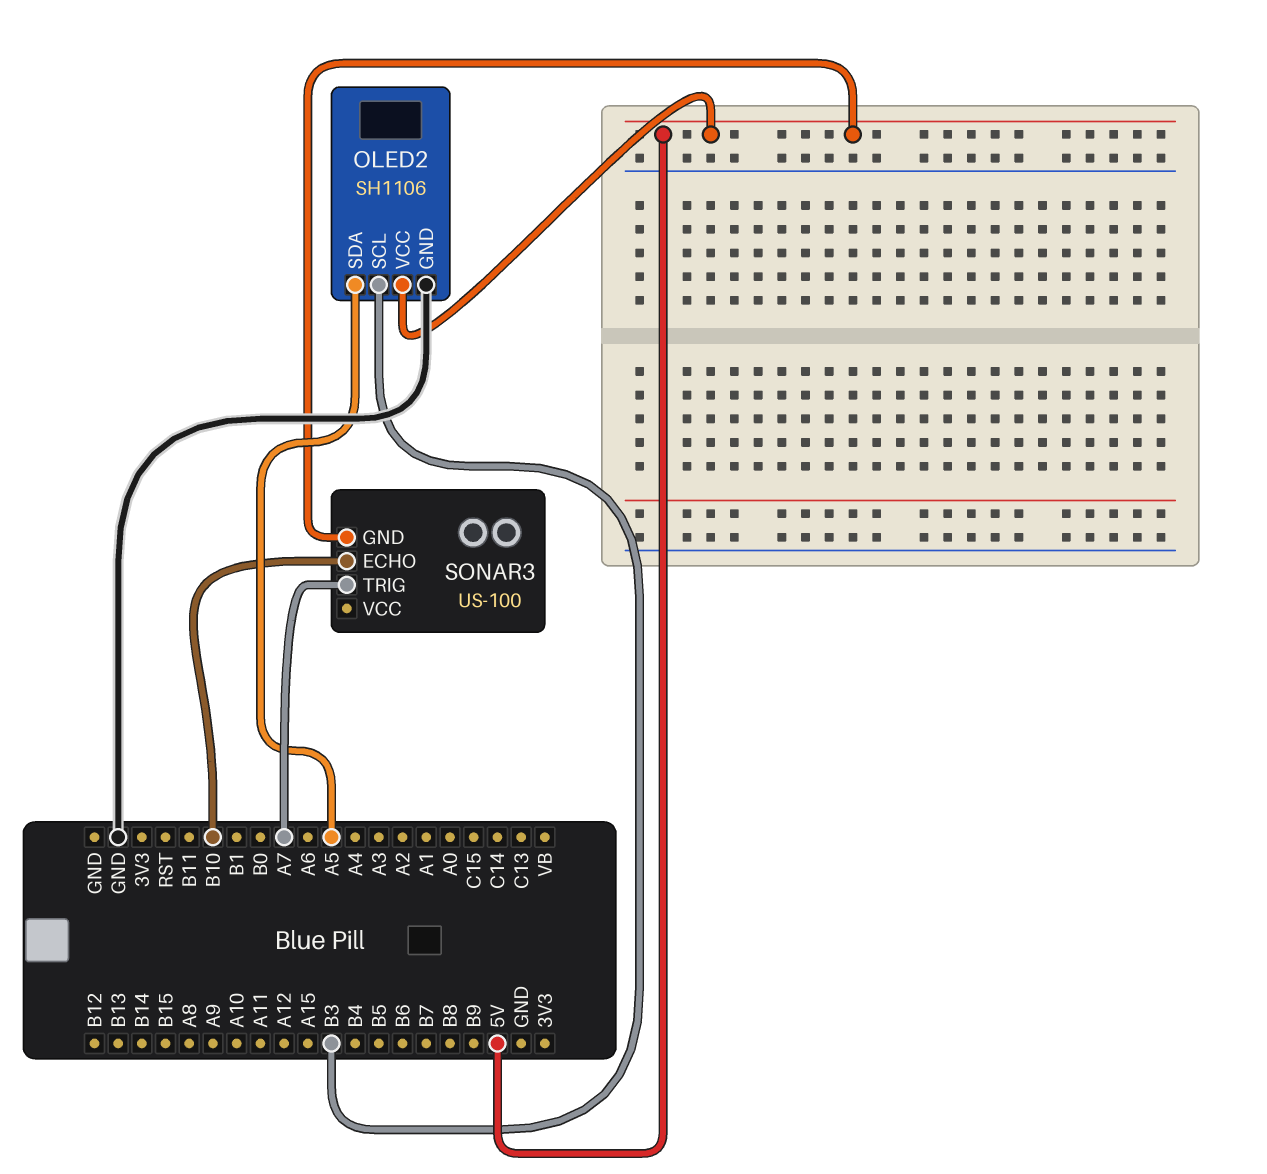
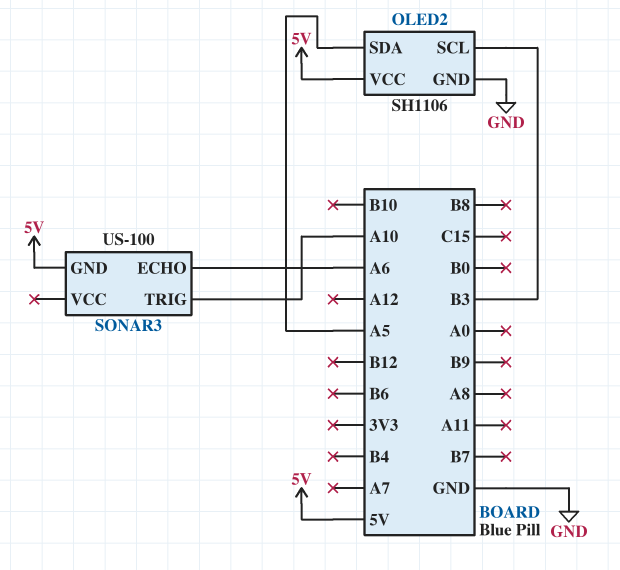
SONAR3 pin ECHO: B10 -> A6
SONAR3 pin TRIG: A7 -> A10

